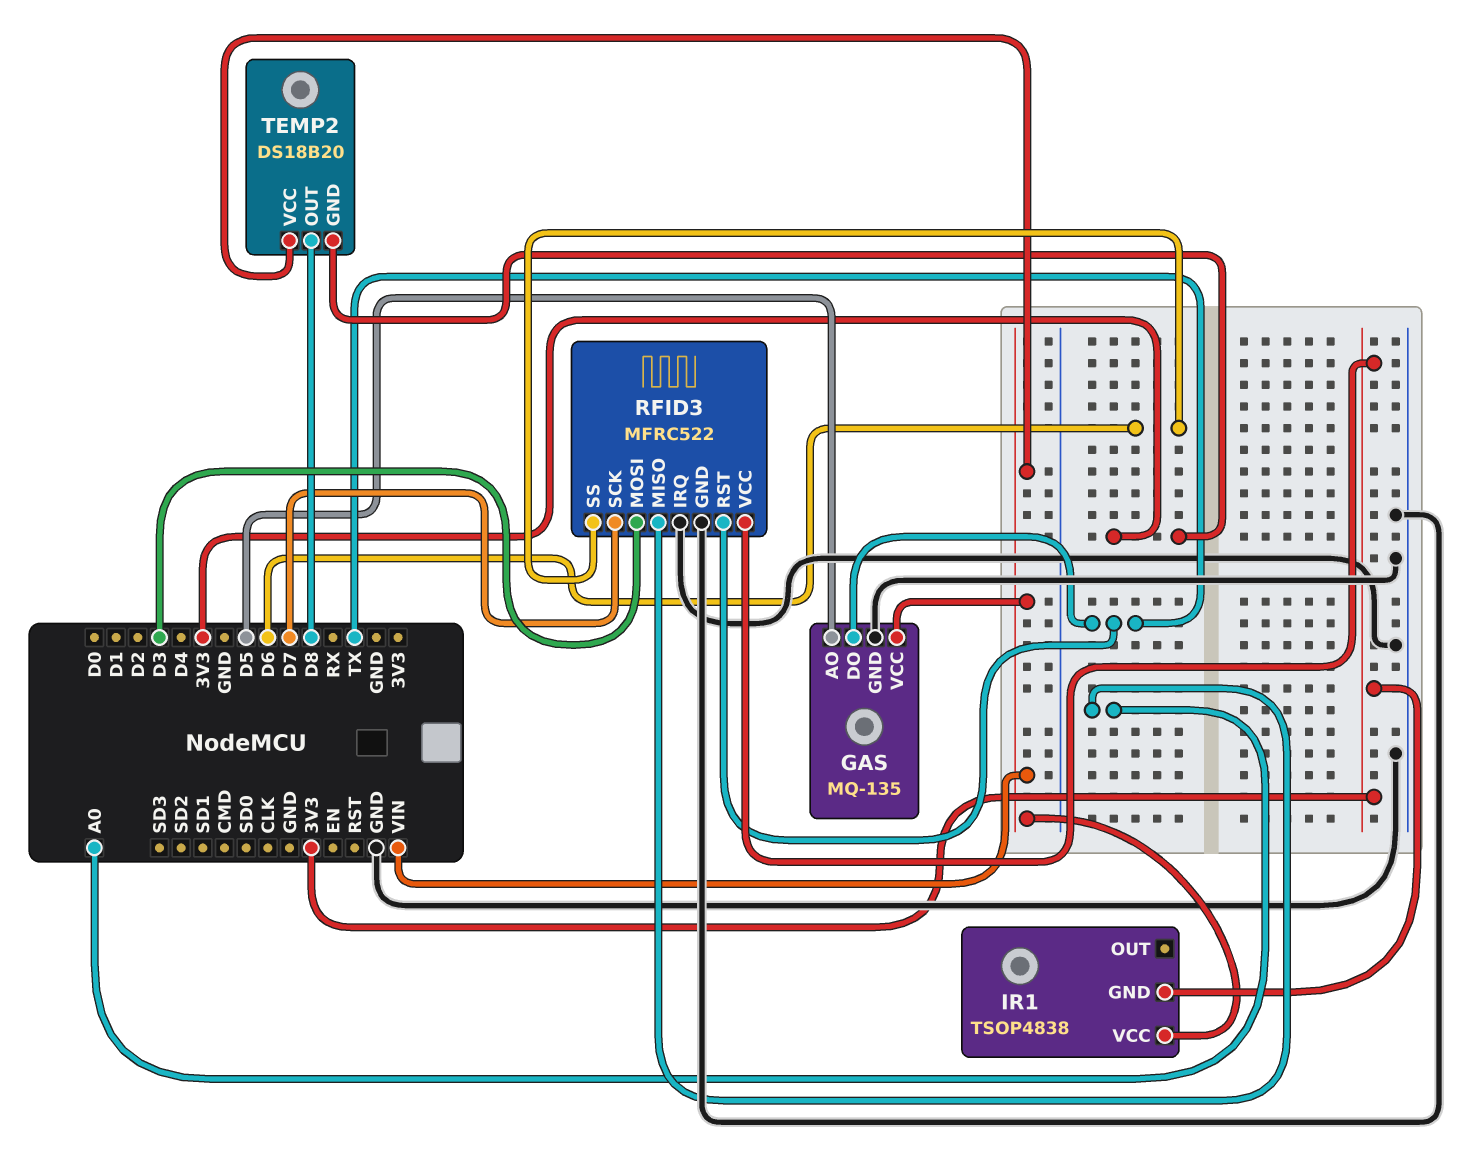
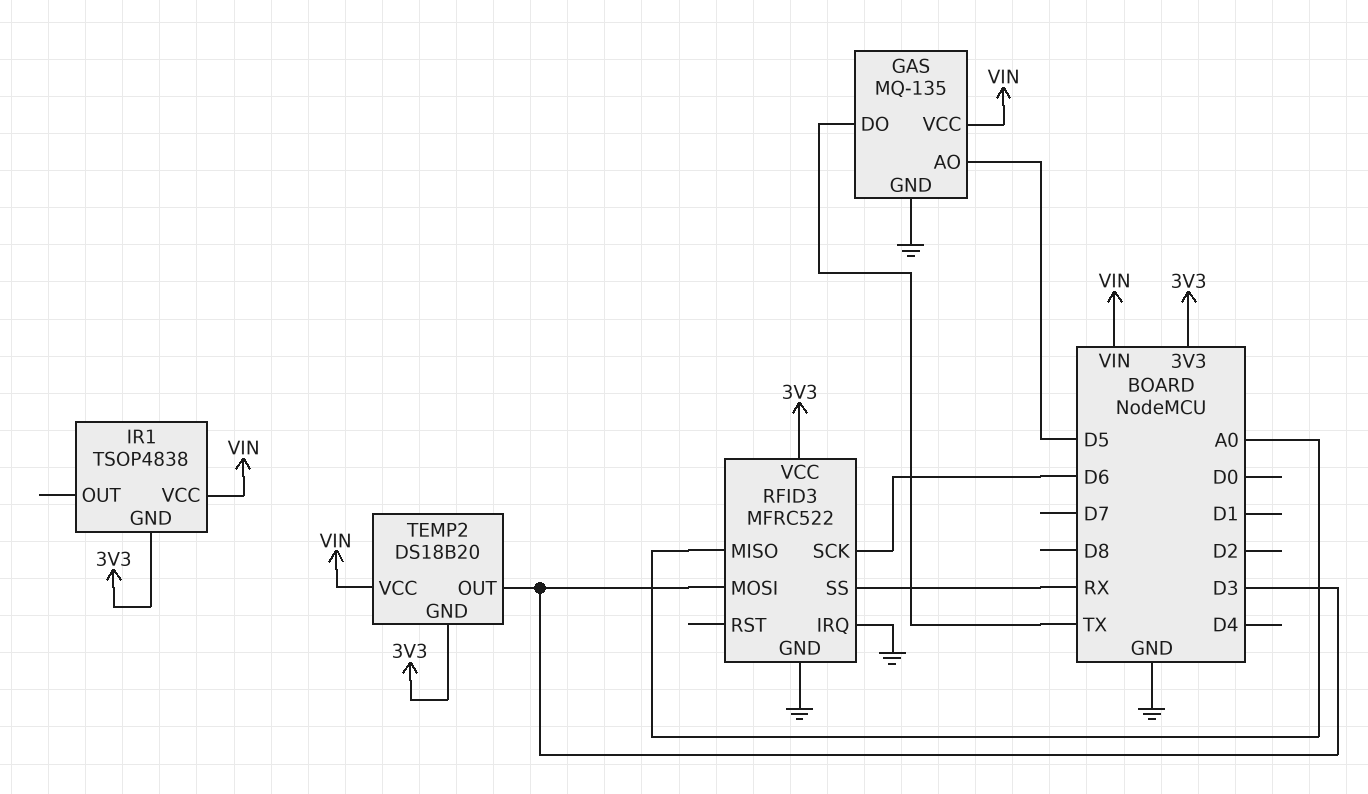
RFID3 pin RST: TX -> none
RFID3 pin SCK: D7 -> D6
RFID3 pin SS: D6 -> RX
TEMP2 pin OUT: D8 -> D3

